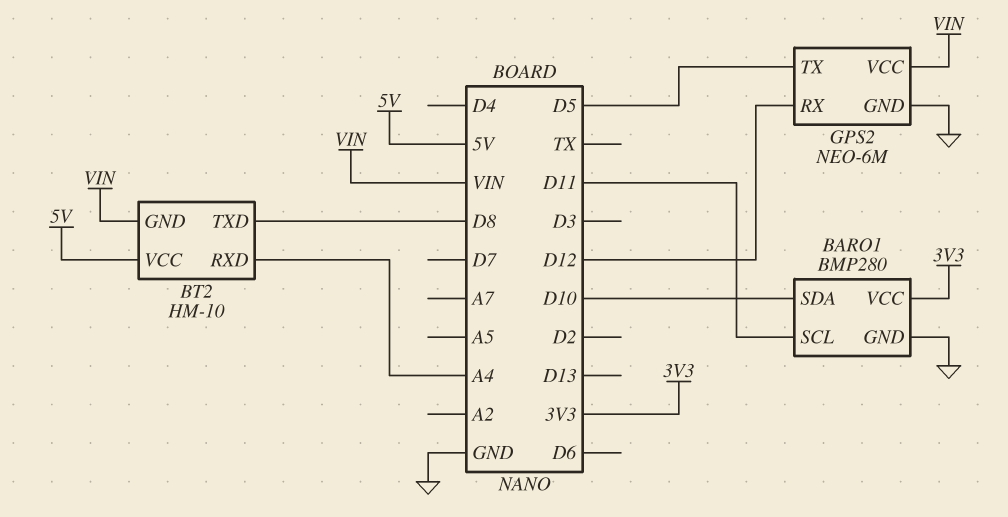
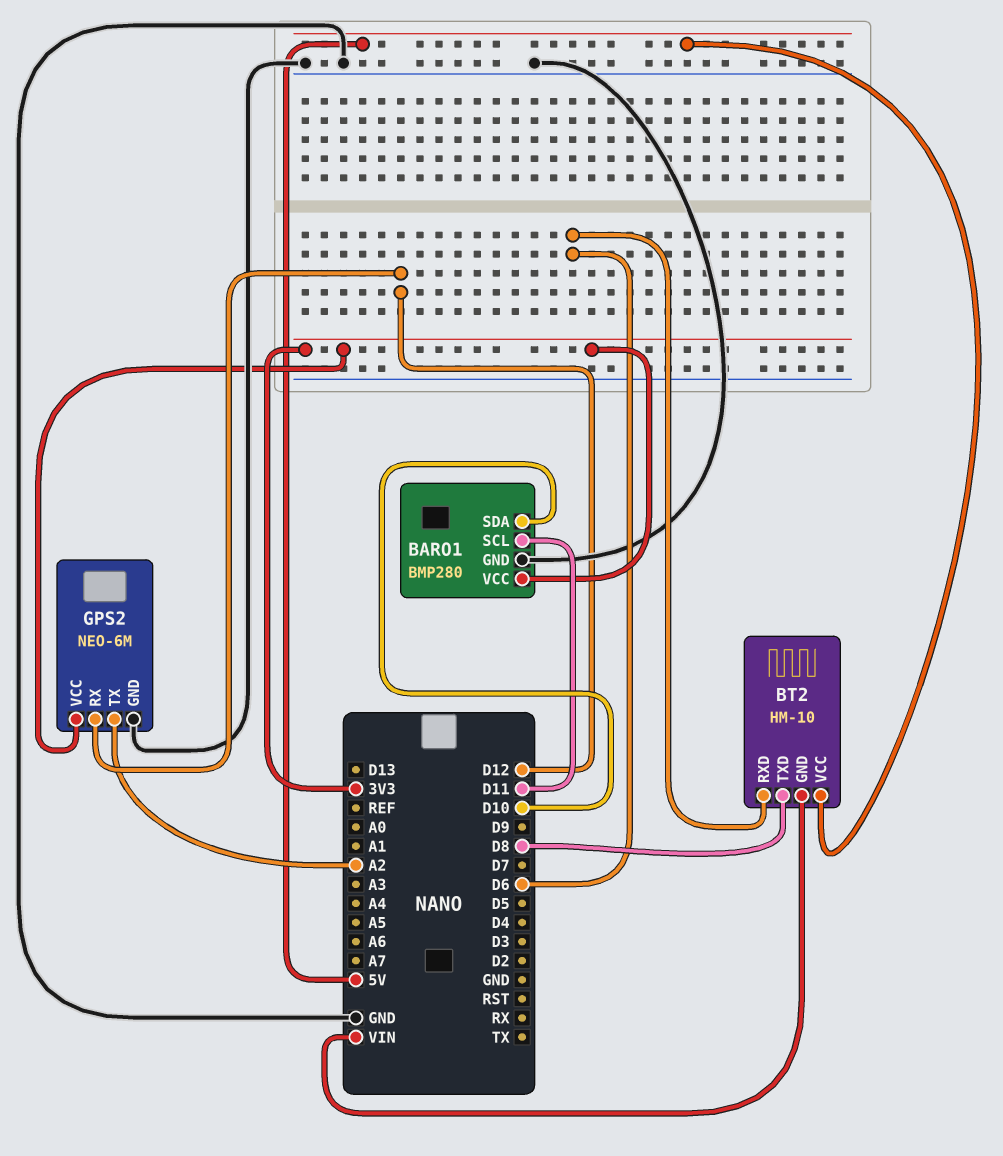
BT2 pin RXD: A4 -> D6
GPS2 pin TX: D5 -> A2
GPS2 pin VCC: VIN -> 3V3

